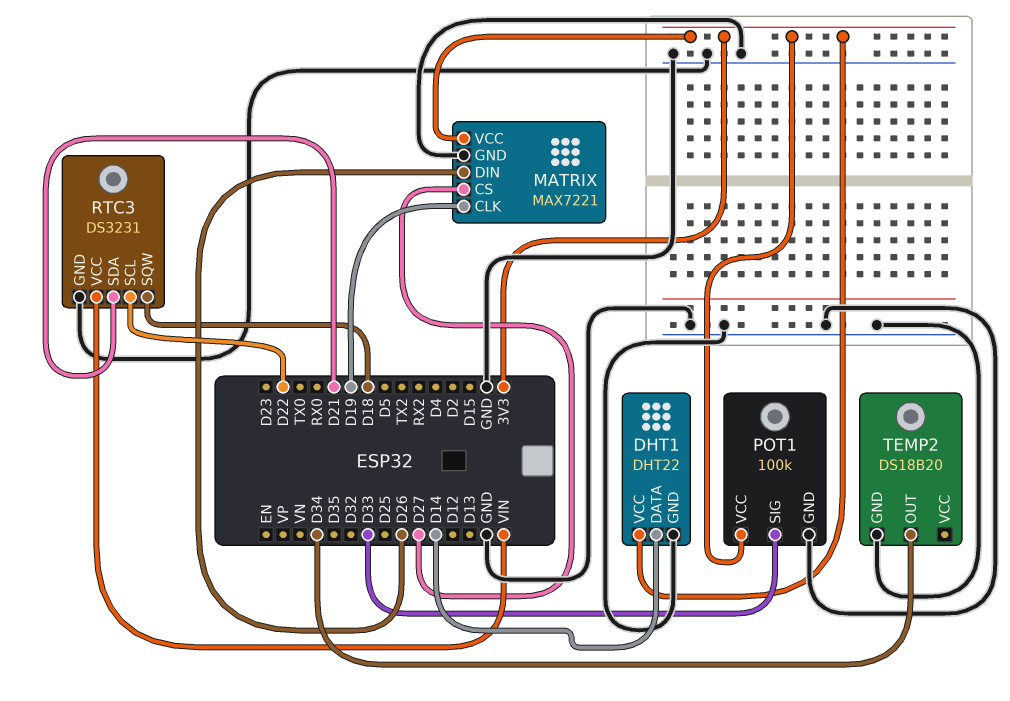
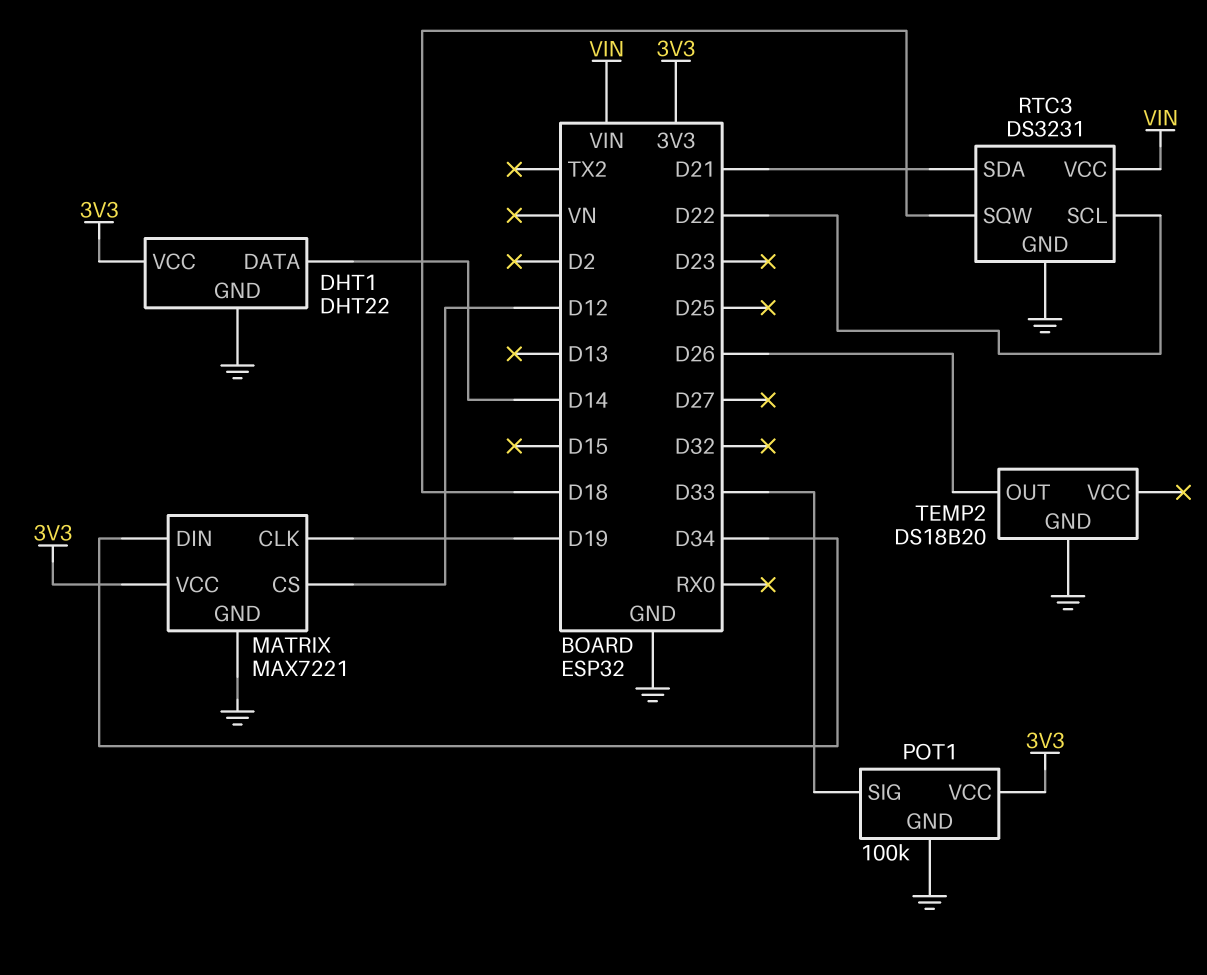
MATRIX pin CS: D27 -> D12
MATRIX pin DIN: D26 -> D34
TEMP2 pin OUT: D34 -> D26

